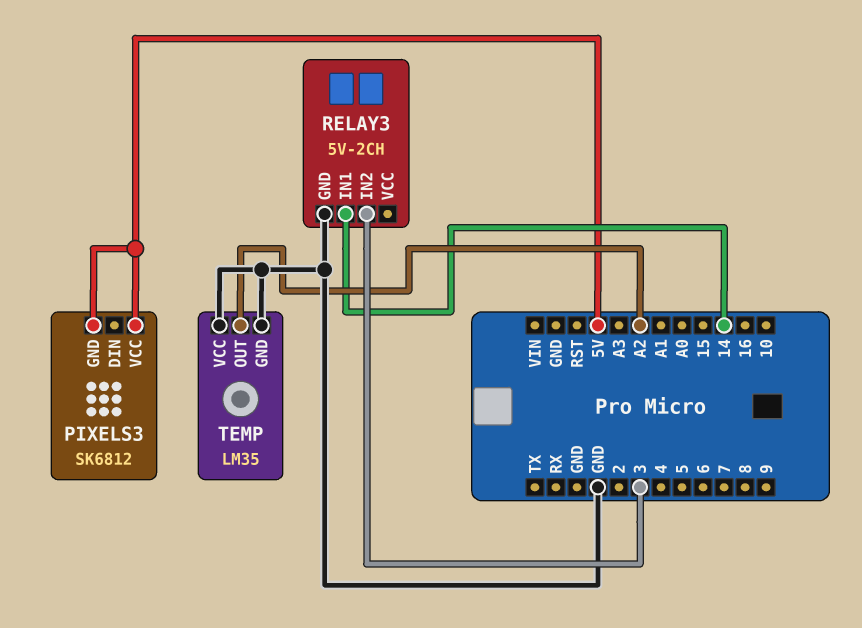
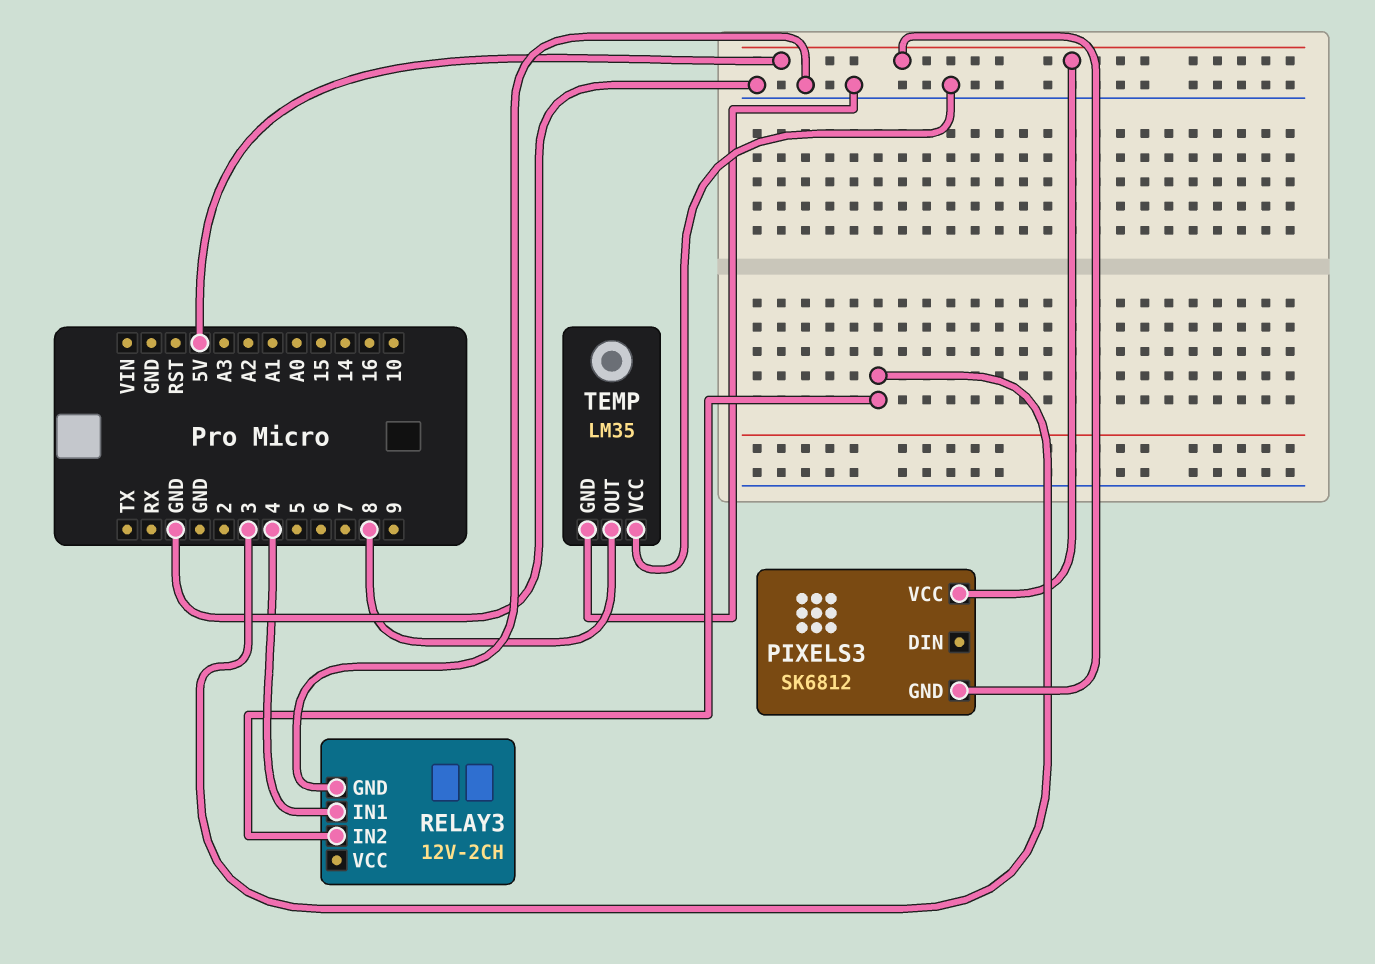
RELAY3: 5V-2CH -> 12V-2CH
RELAY3 pin IN1: 14 -> 4
TEMP pin OUT: A2 -> 8

